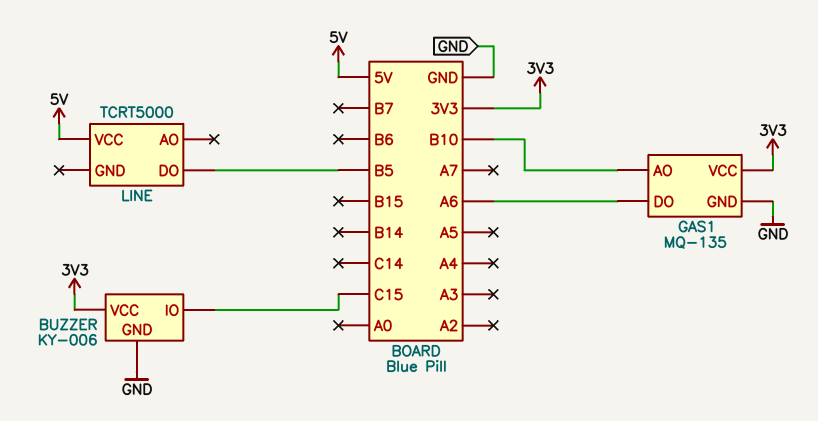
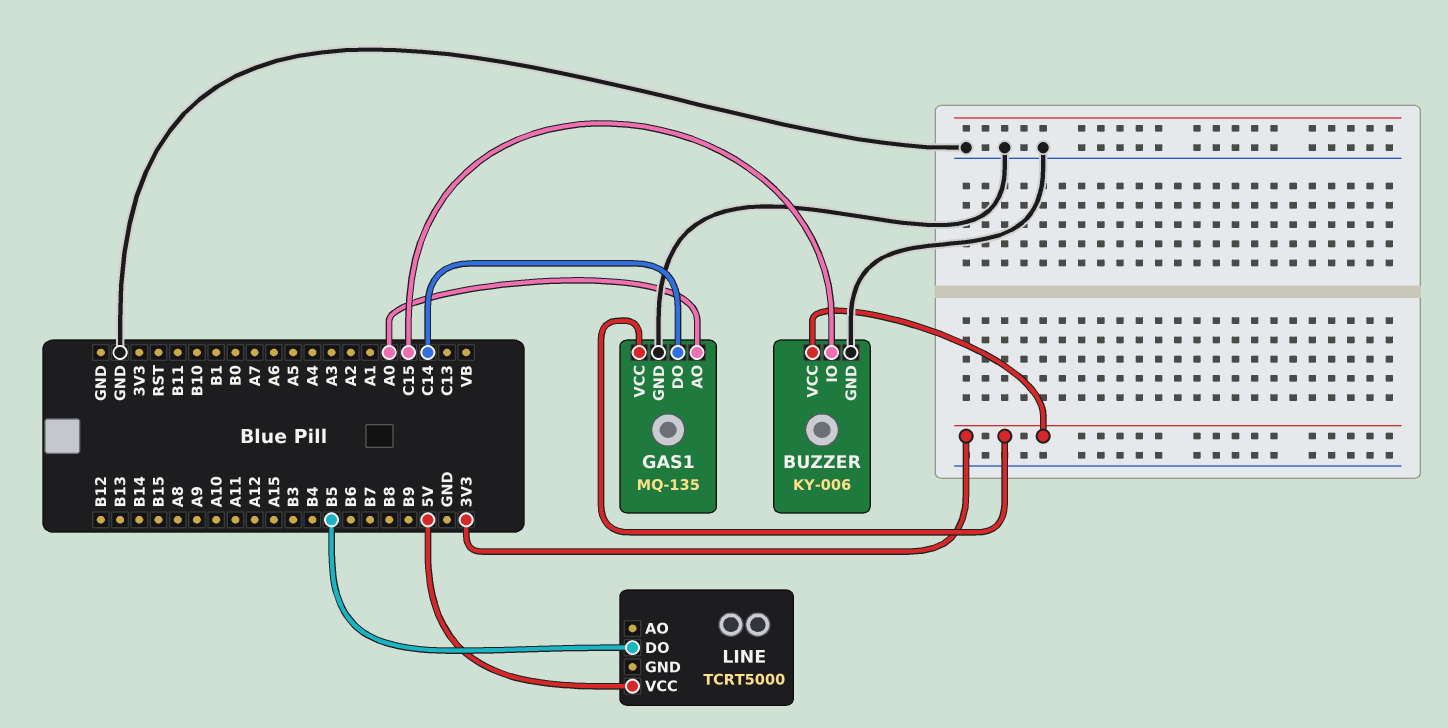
GAS1 pin AO: B10 -> A0
GAS1 pin DO: A6 -> C14

